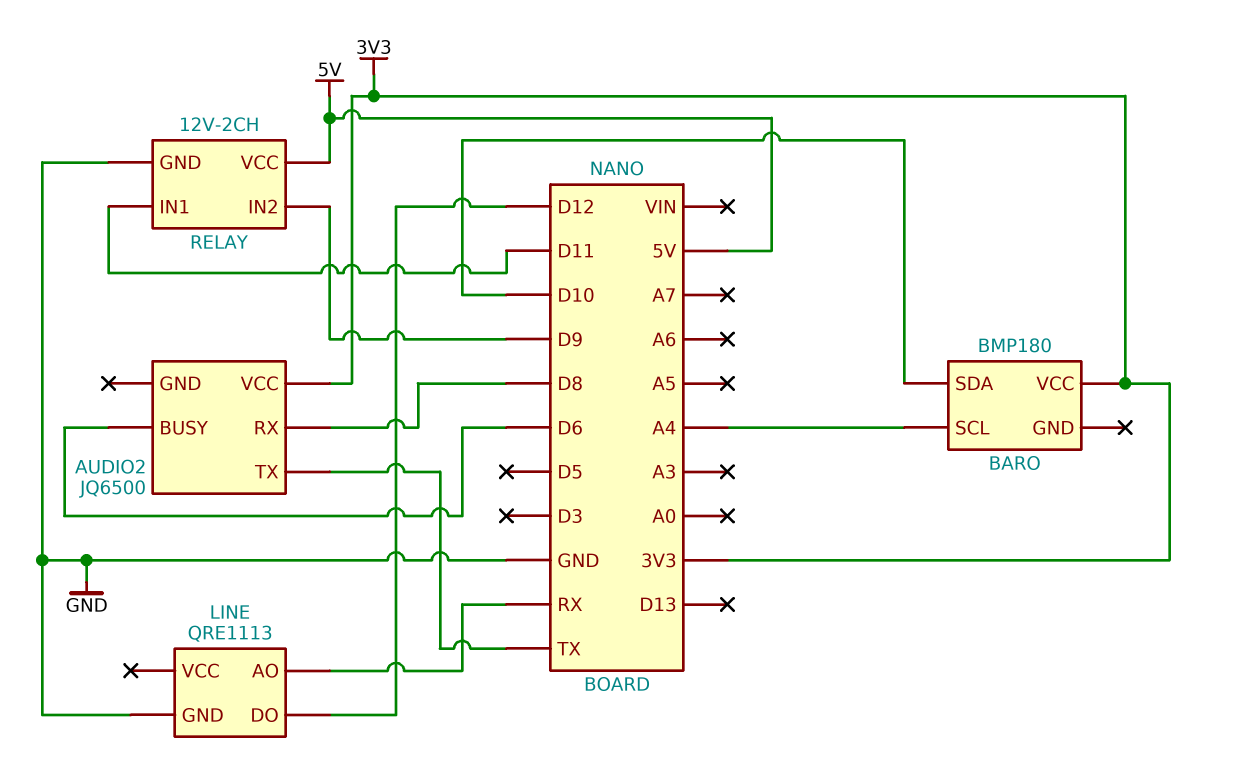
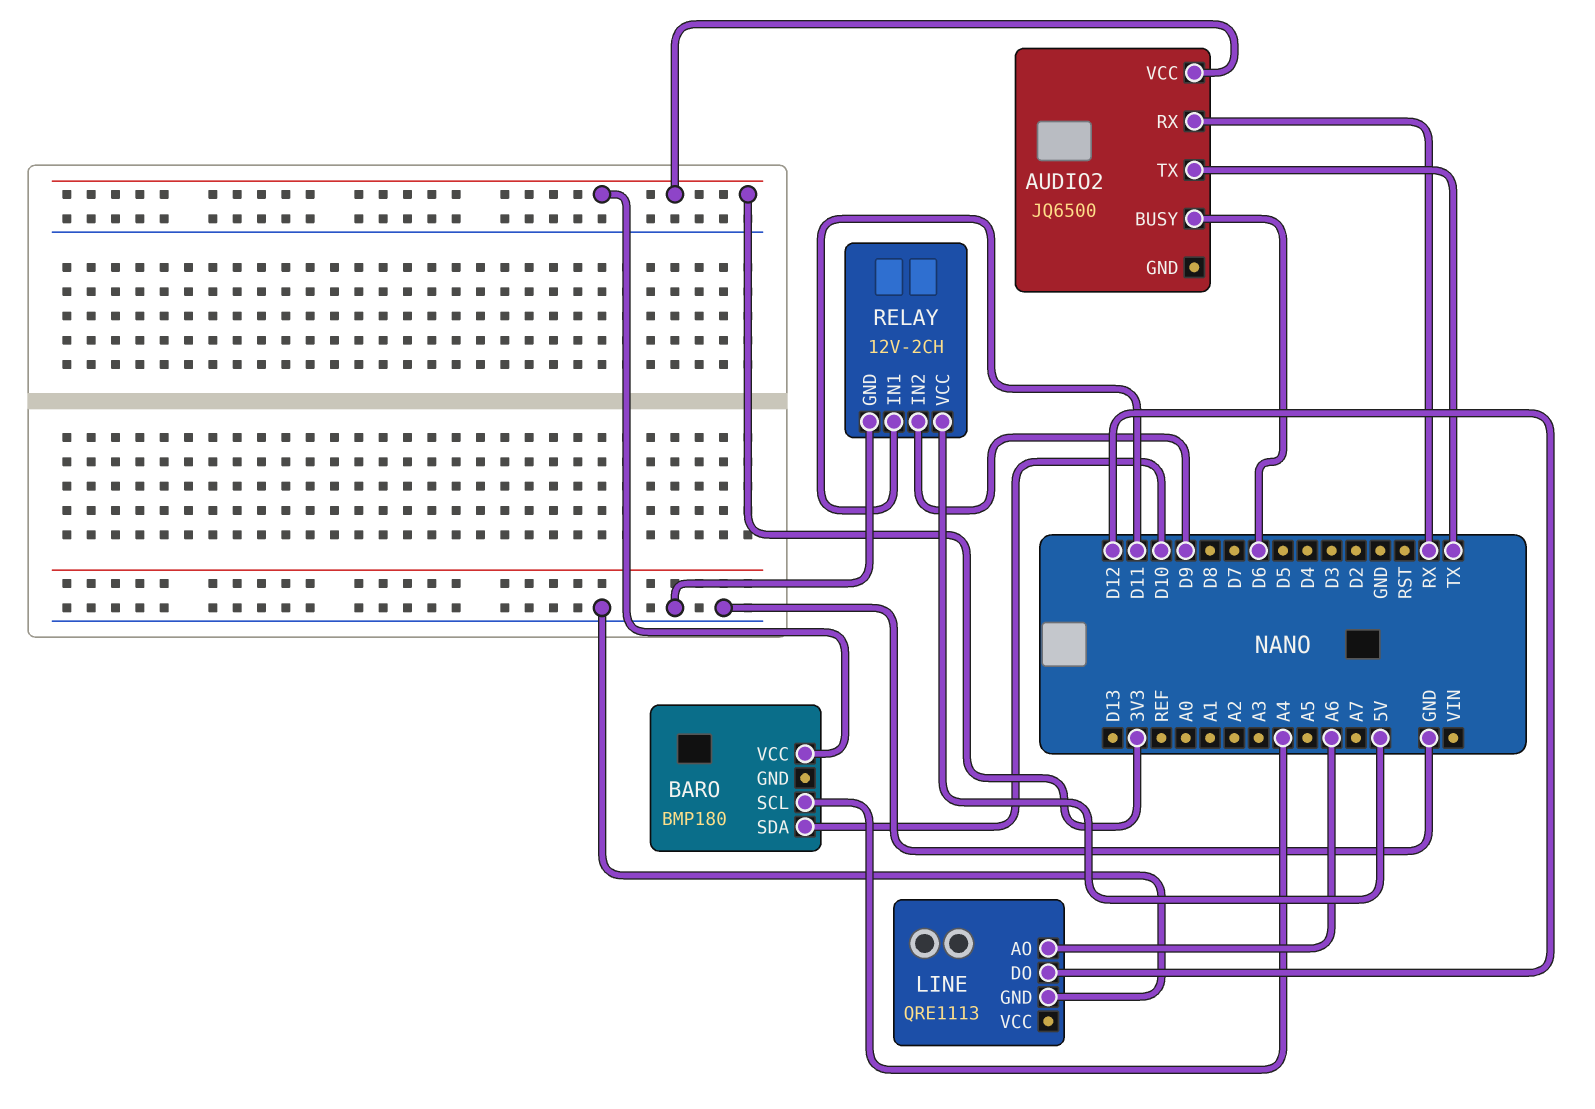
AUDIO2 pin RX: D8 -> RX
LINE pin AO: RX -> A6

